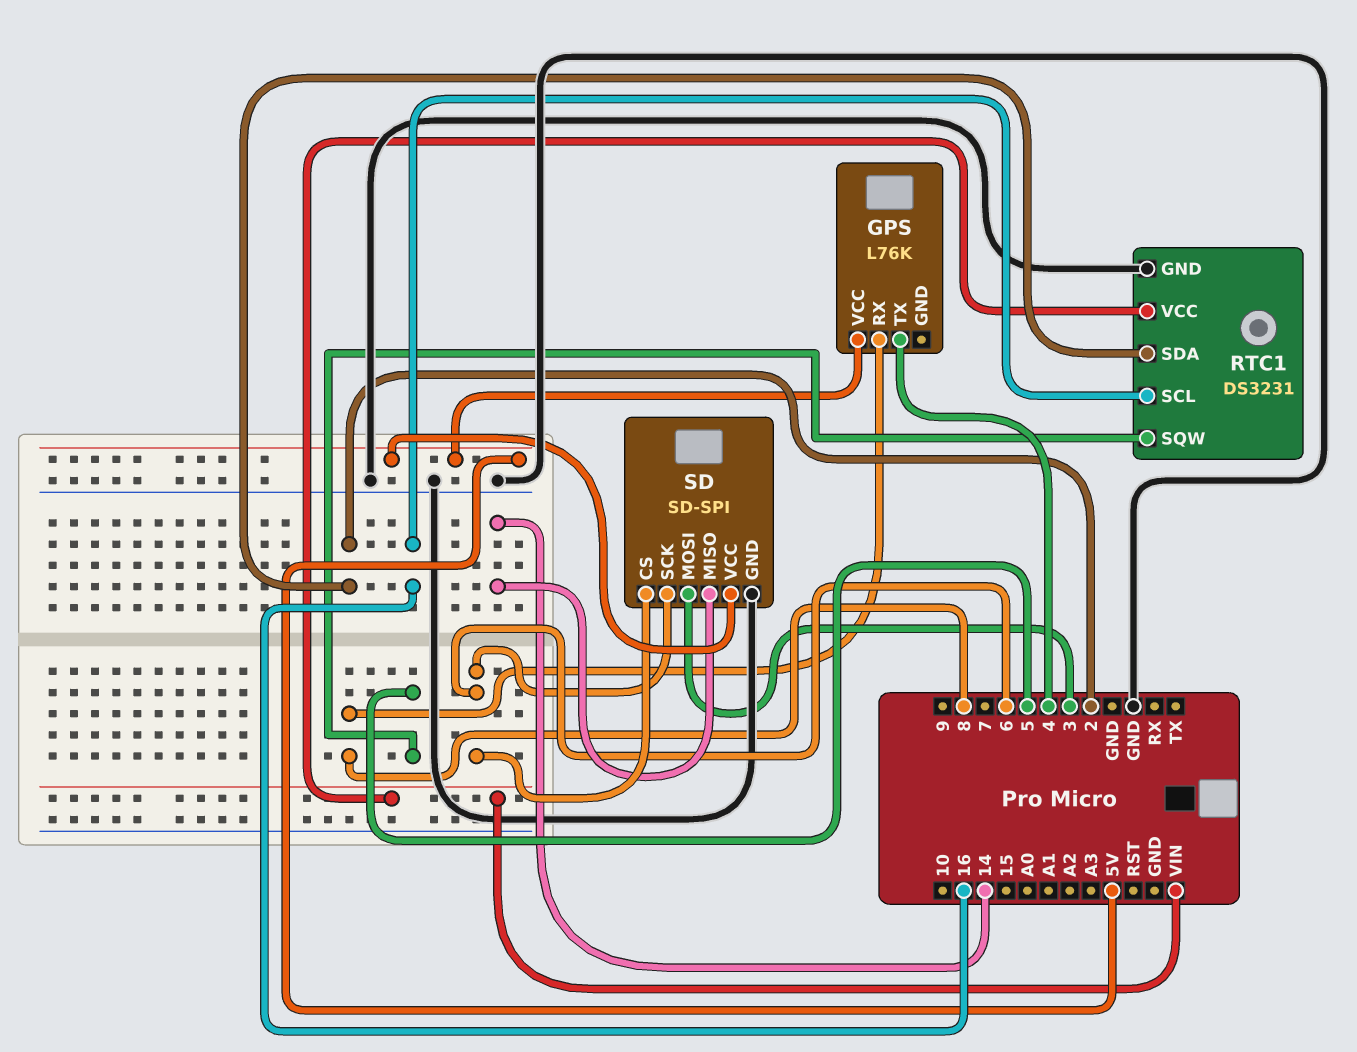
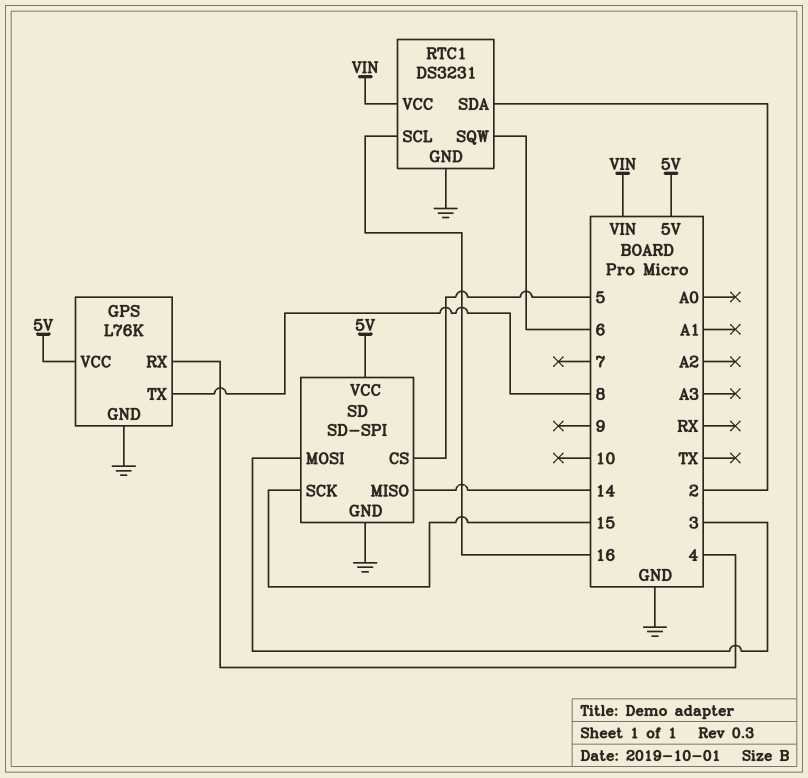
GPS pin GND: none -> GND
GPS pin RX: 8 -> 4
GPS pin TX: 4 -> 8
RTC1 pin SQW: 5 -> 6
SD pin CS: 6 -> 5
SD pin SCK: 6 -> 15

